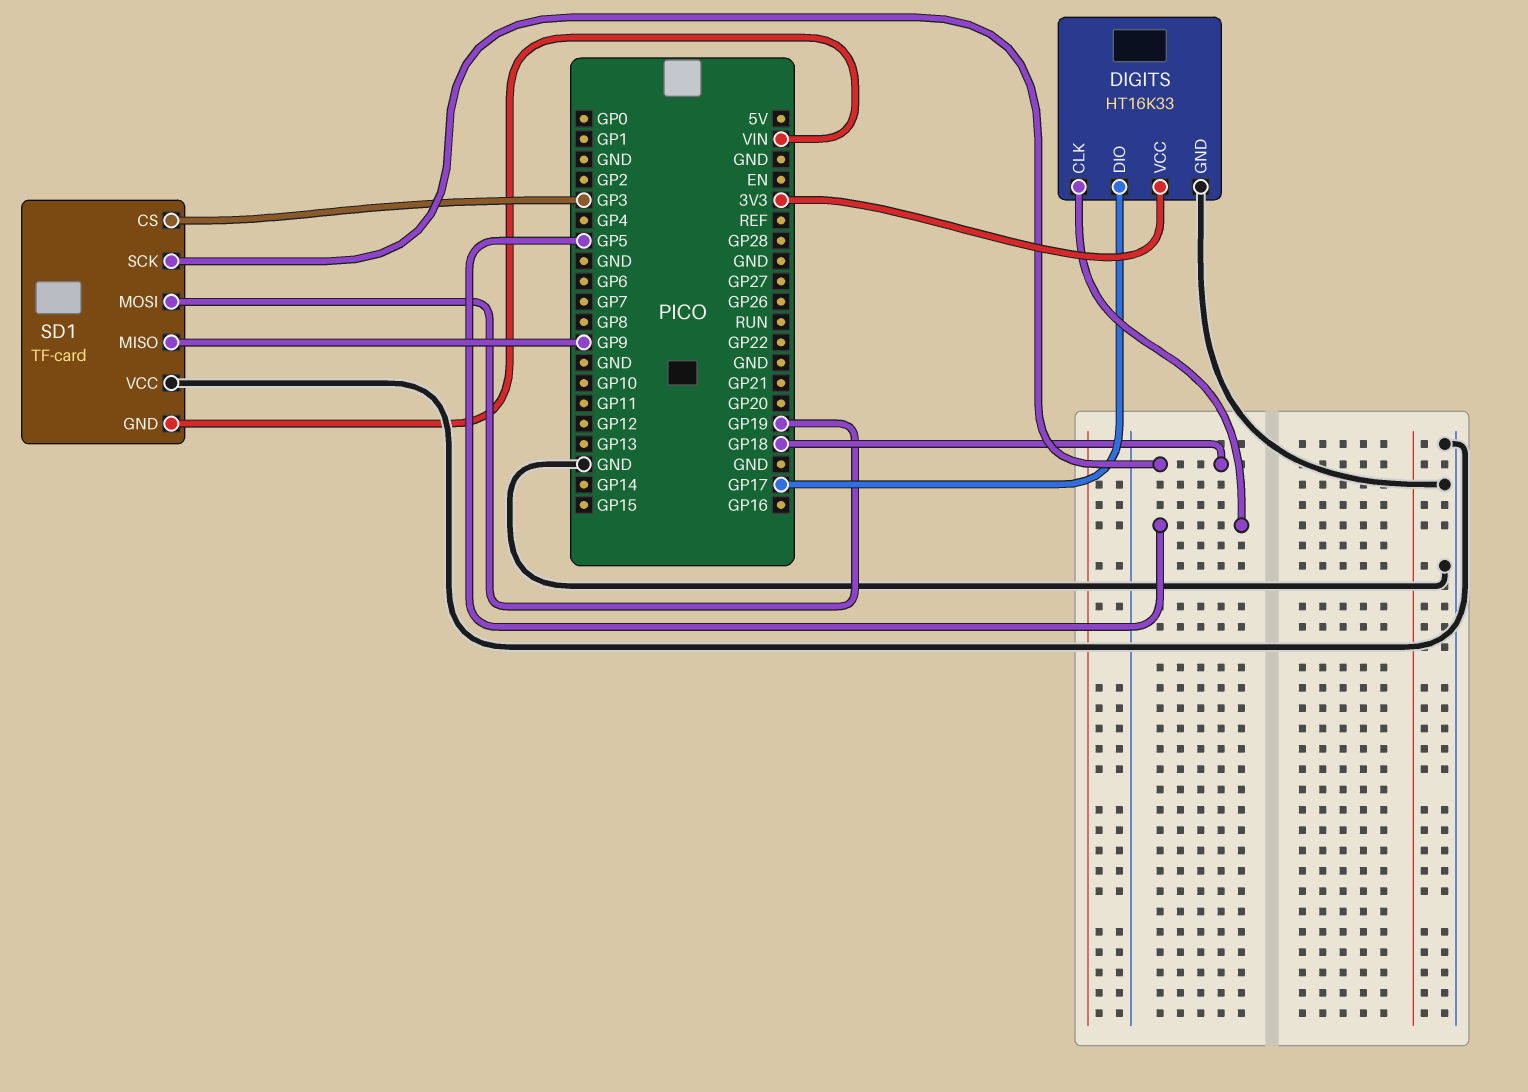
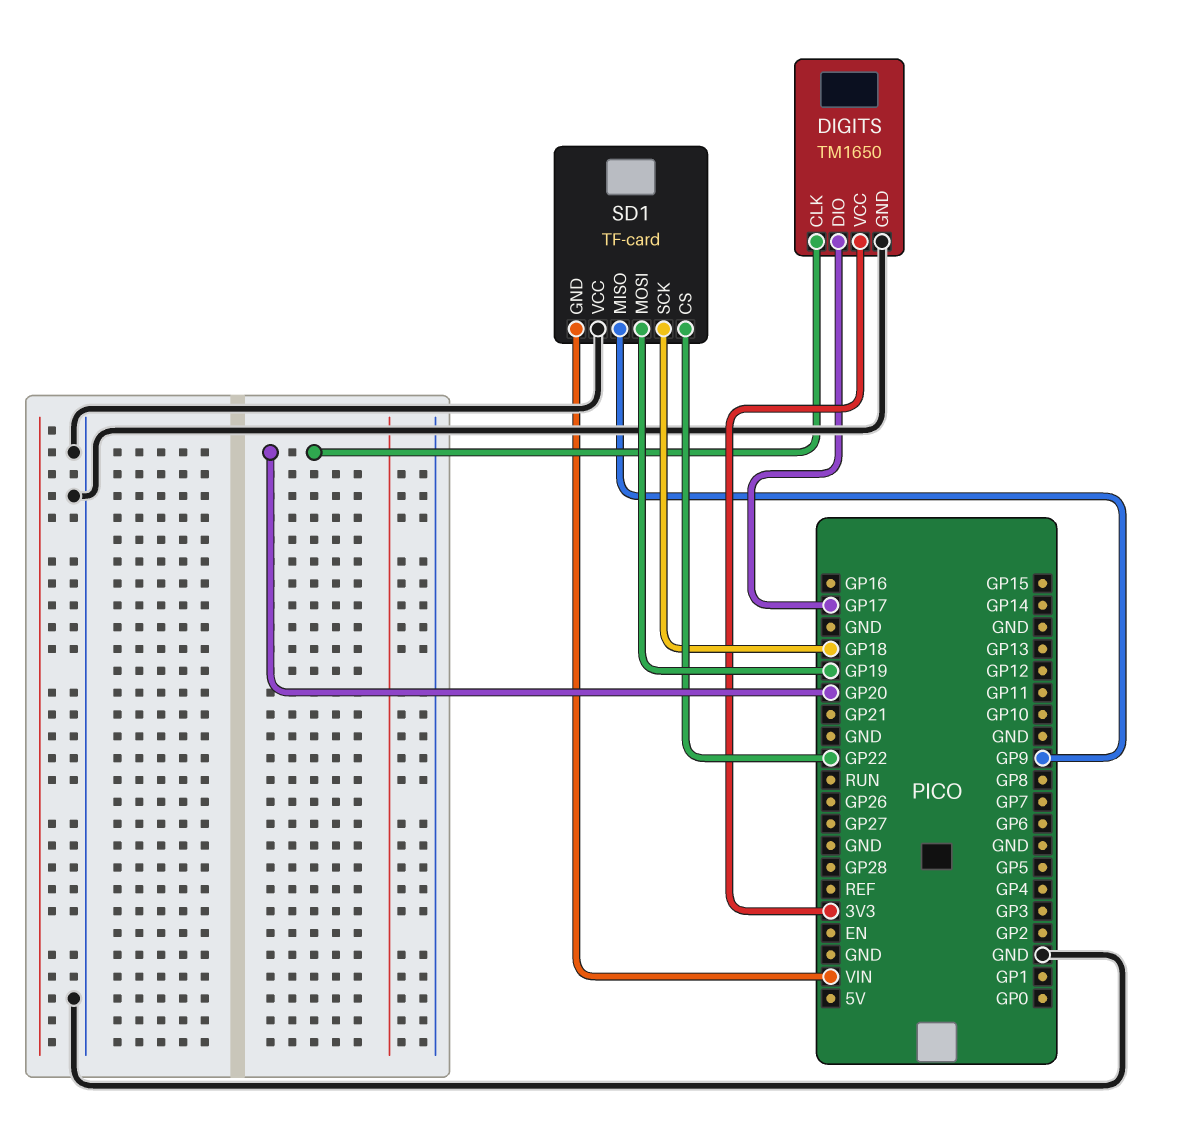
DIGITS: HT16K33 -> TM1650
DIGITS pin CLK: GP5 -> GP20
SD1 pin CS: GP3 -> GP22

